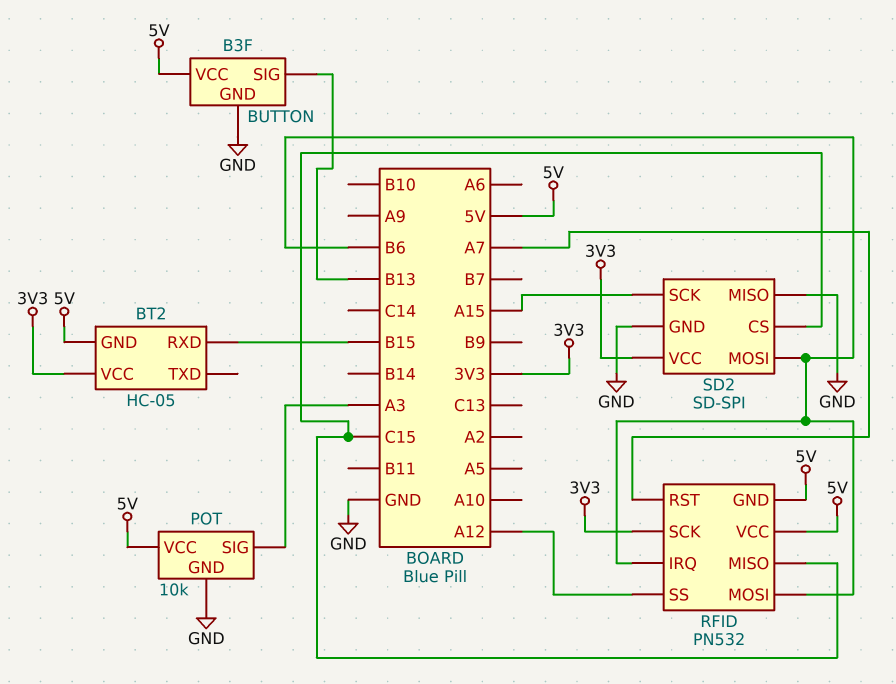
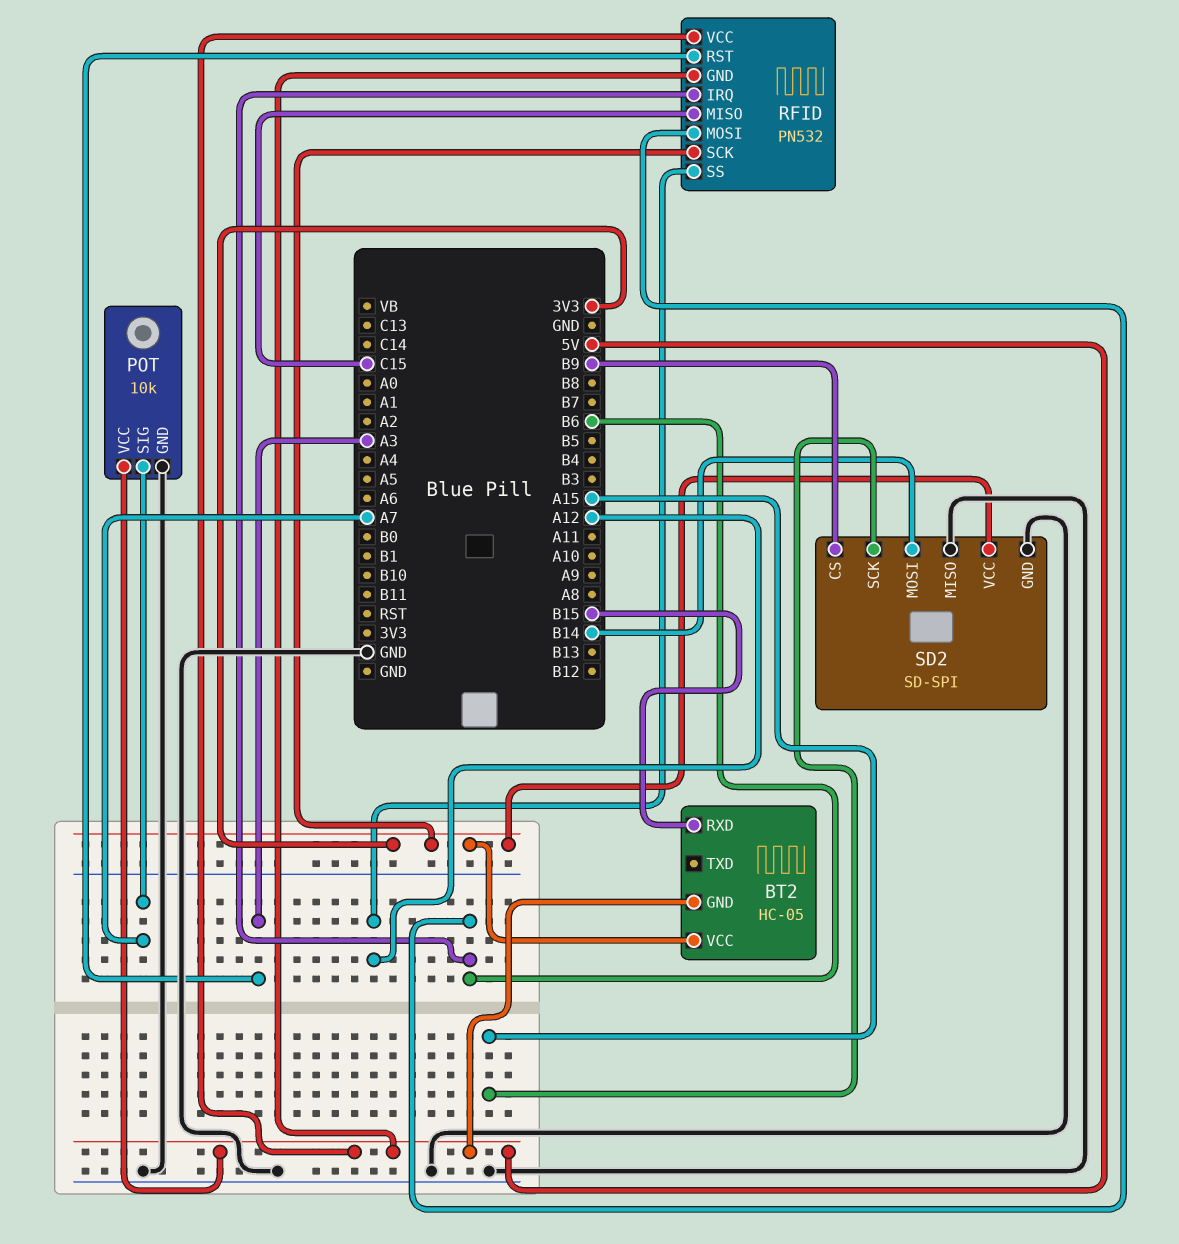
BUTTON: B3F -> none
BUTTON pin GND: GND -> none
BUTTON pin SIG: B13 -> none
BUTTON pin VCC: 5V -> none
POT pin SIG: A3 -> A7
RFID pin RST: A7 -> A3
SD2 pin CS: C15 -> B9
SD2 pin MOSI: B6 -> B14

